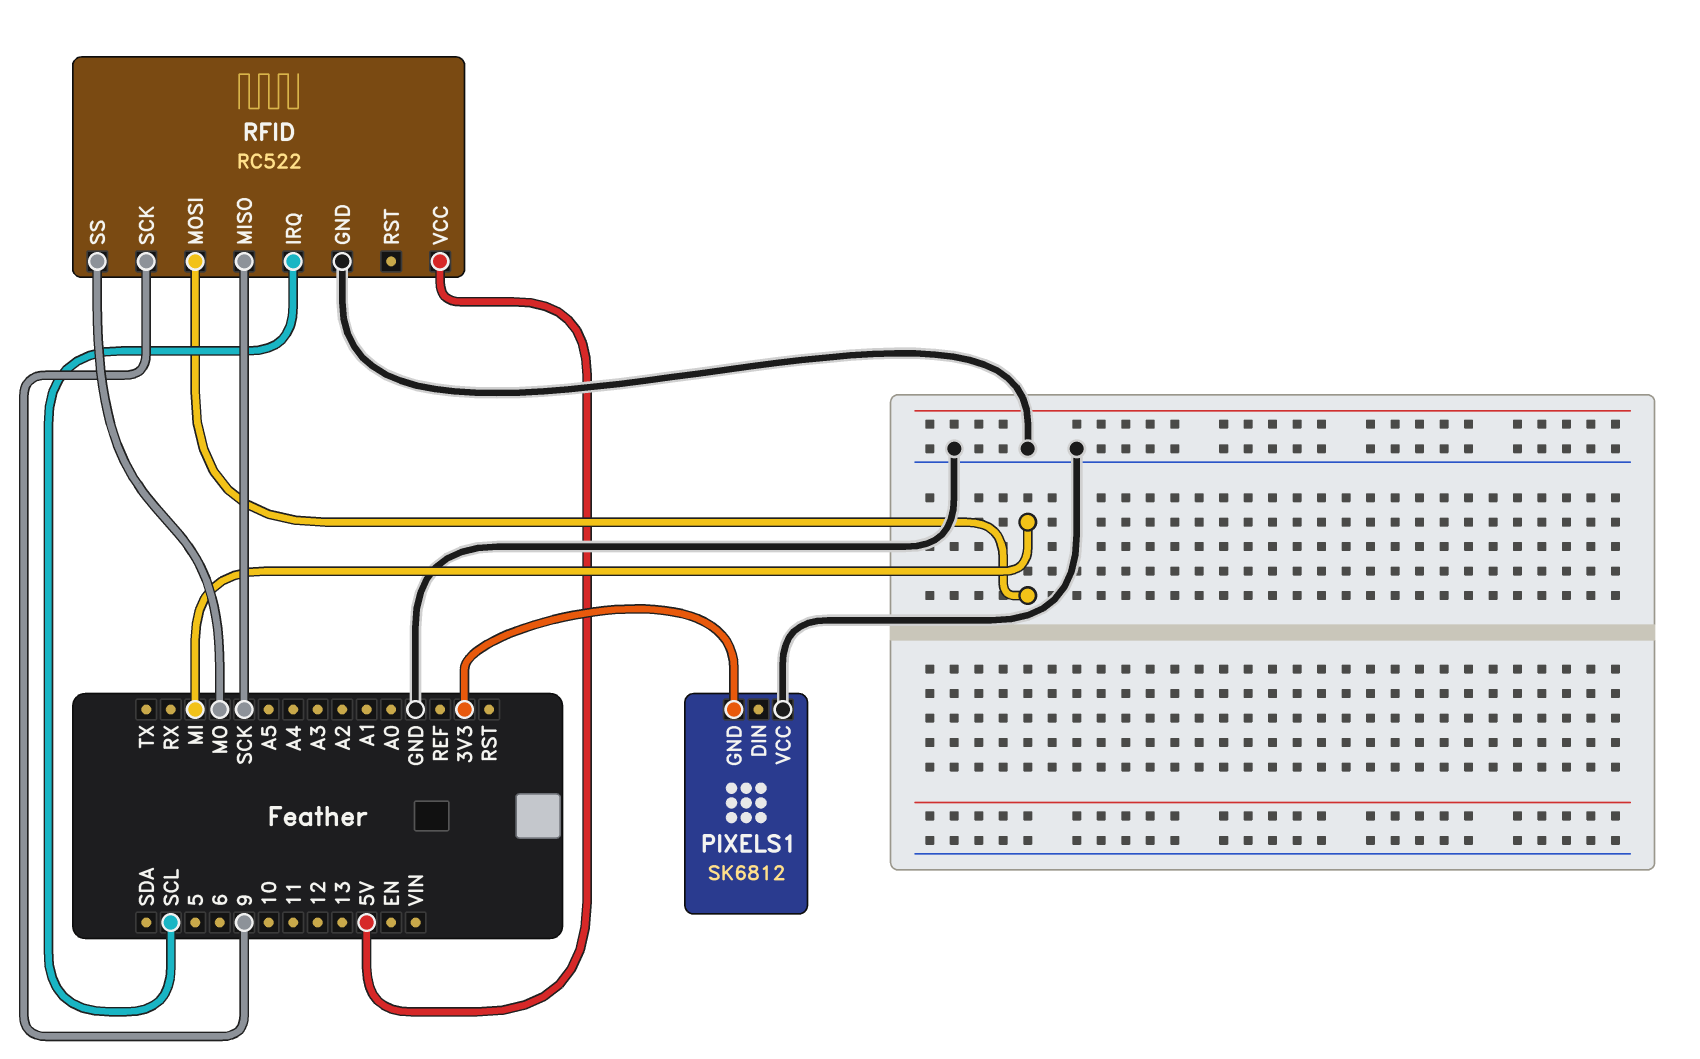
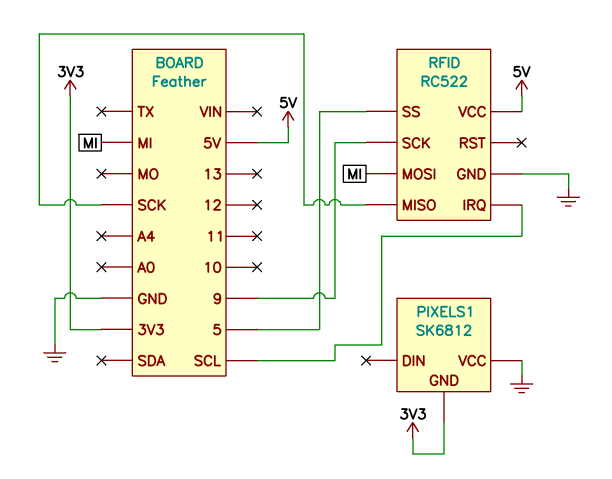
RFID pin SS: MO -> 5

